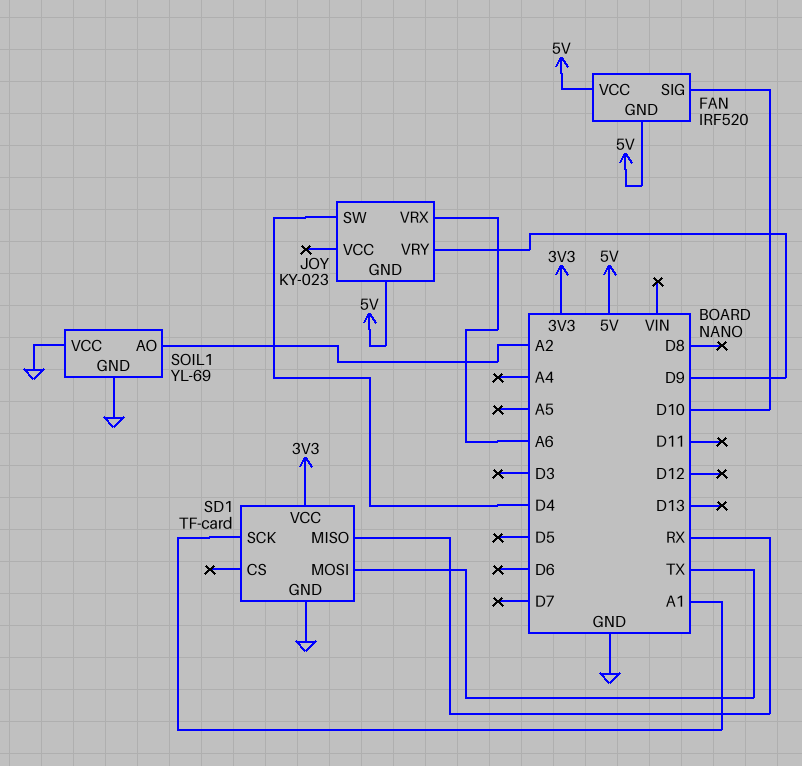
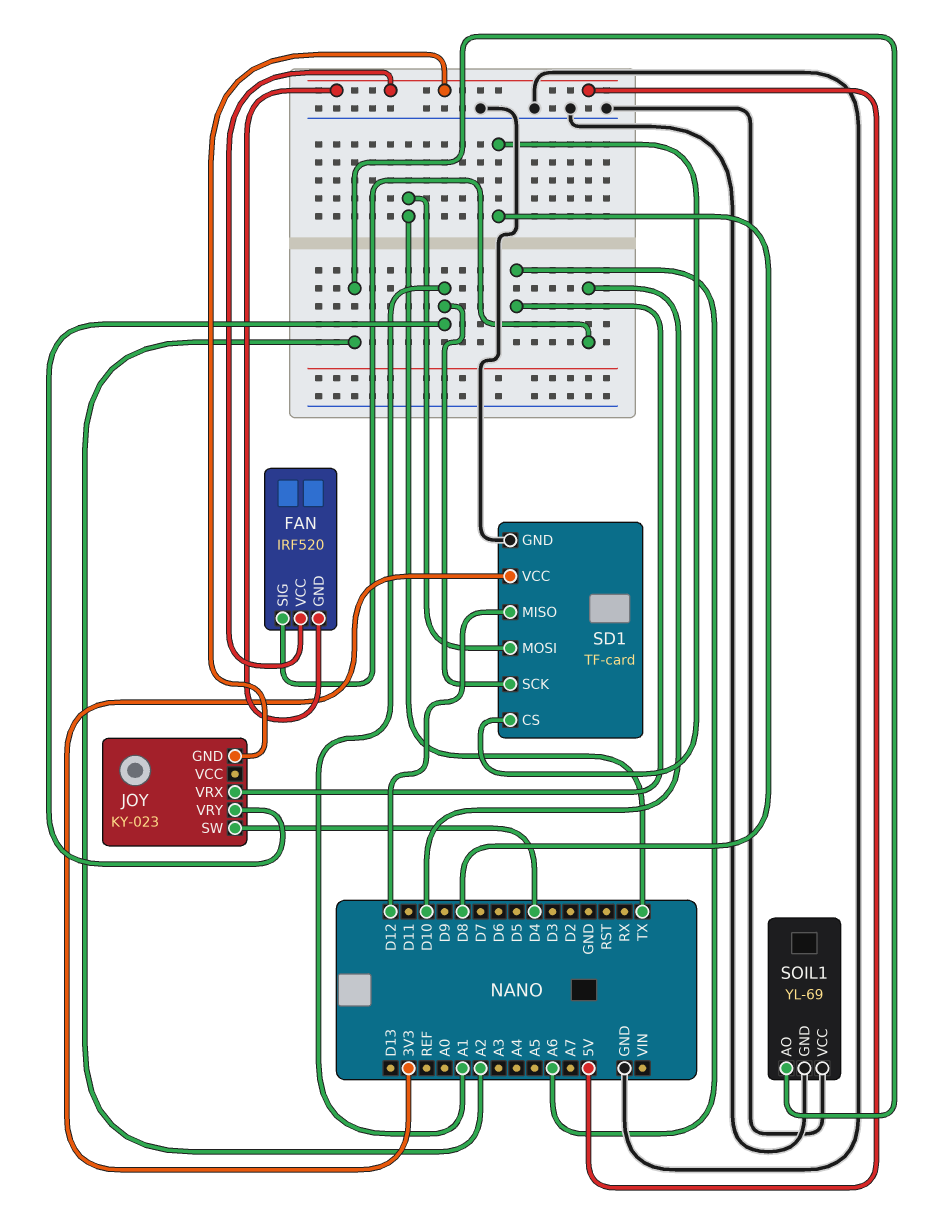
JOY pin VRY: D9 -> A1
SD1 pin CS: none -> D8
SD1 pin MISO: RX -> D12

